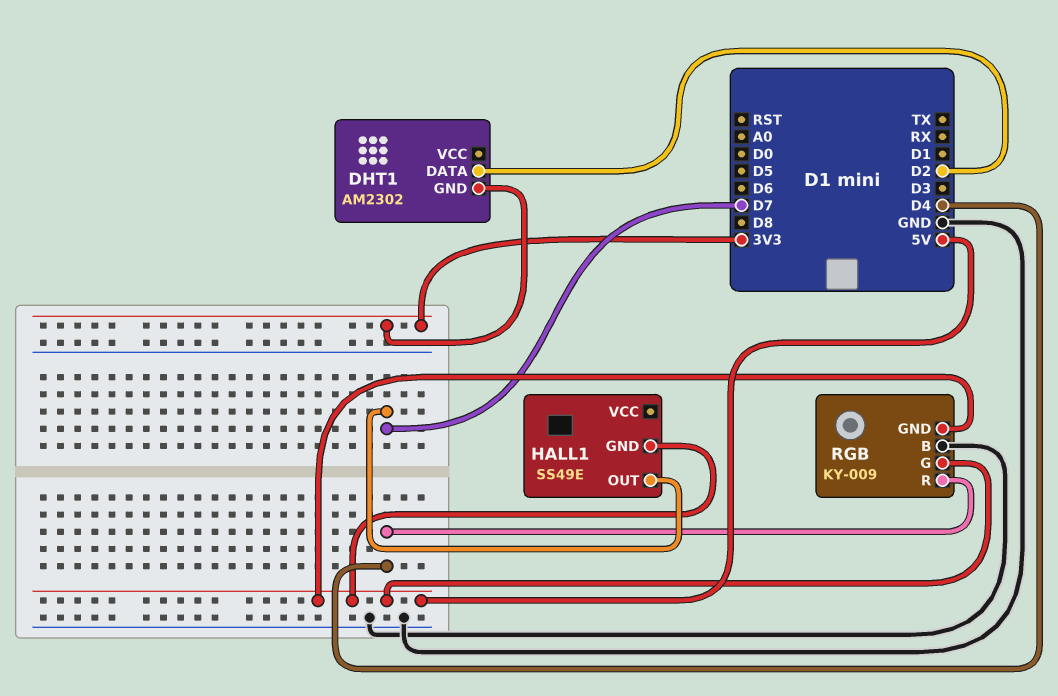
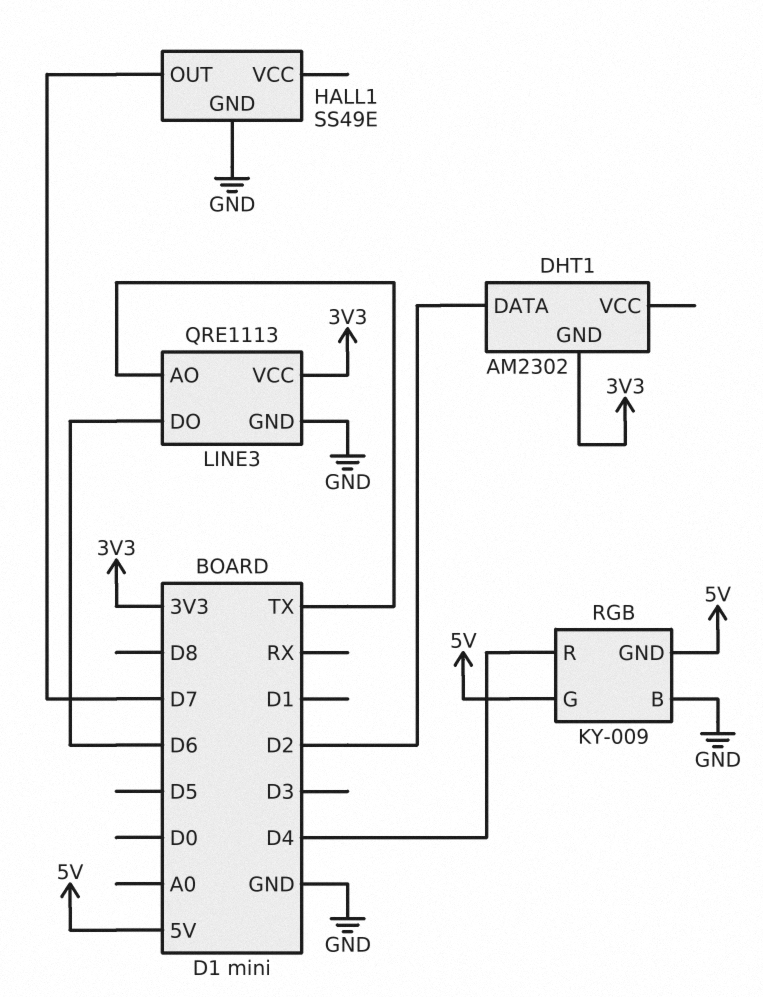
HALL1 pin GND: 5V -> GND
LINE3: none -> QRE1113
LINE3 pin AO: none -> TX
LINE3 pin DO: none -> D6
LINE3 pin GND: none -> GND
LINE3 pin VCC: none -> 3V3

